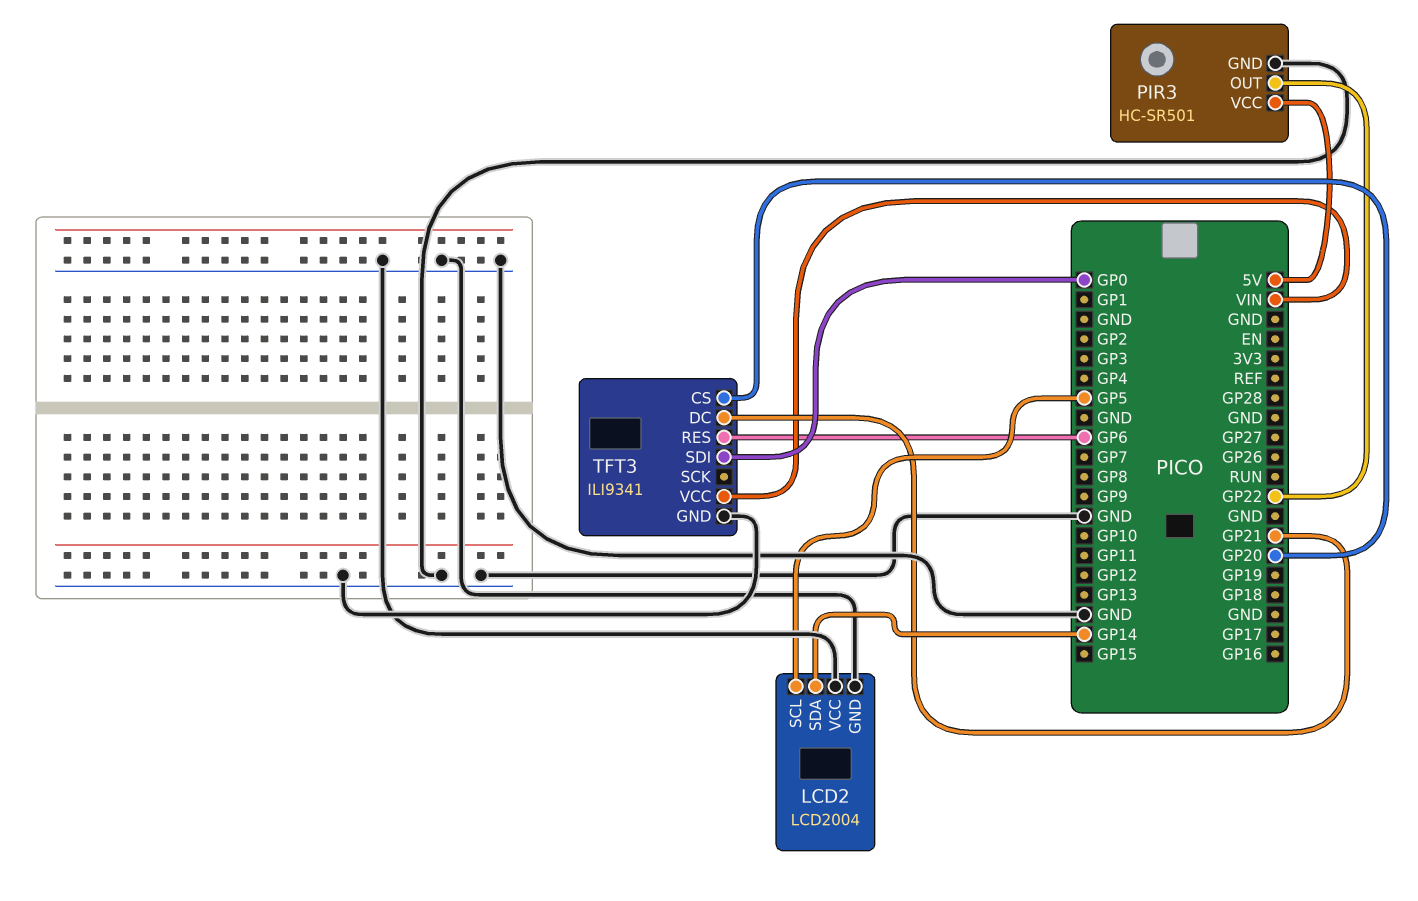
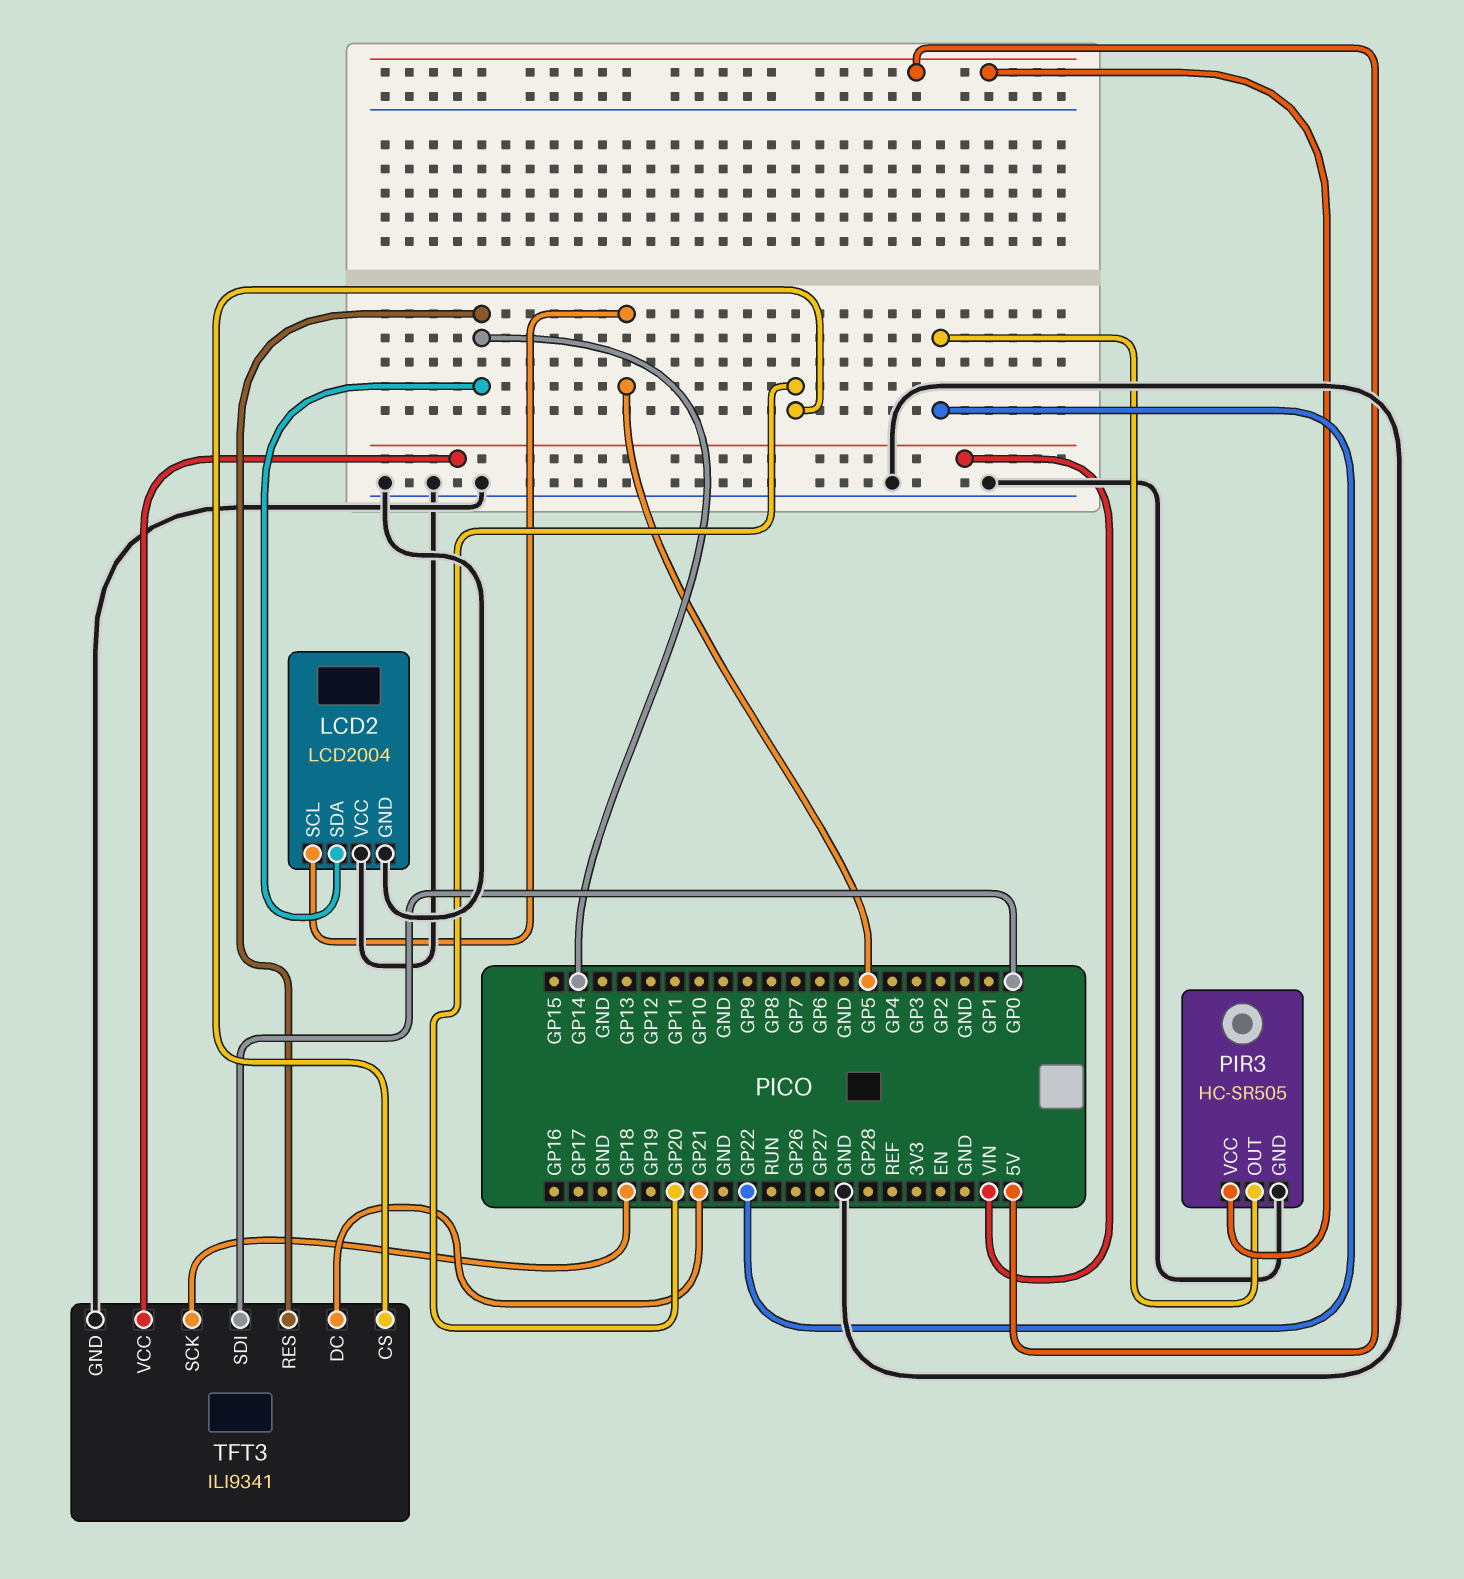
PIR3: HC-SR501 -> HC-SR505
TFT3 pin RES: GP6 -> GP14
TFT3 pin SCK: none -> GP18

